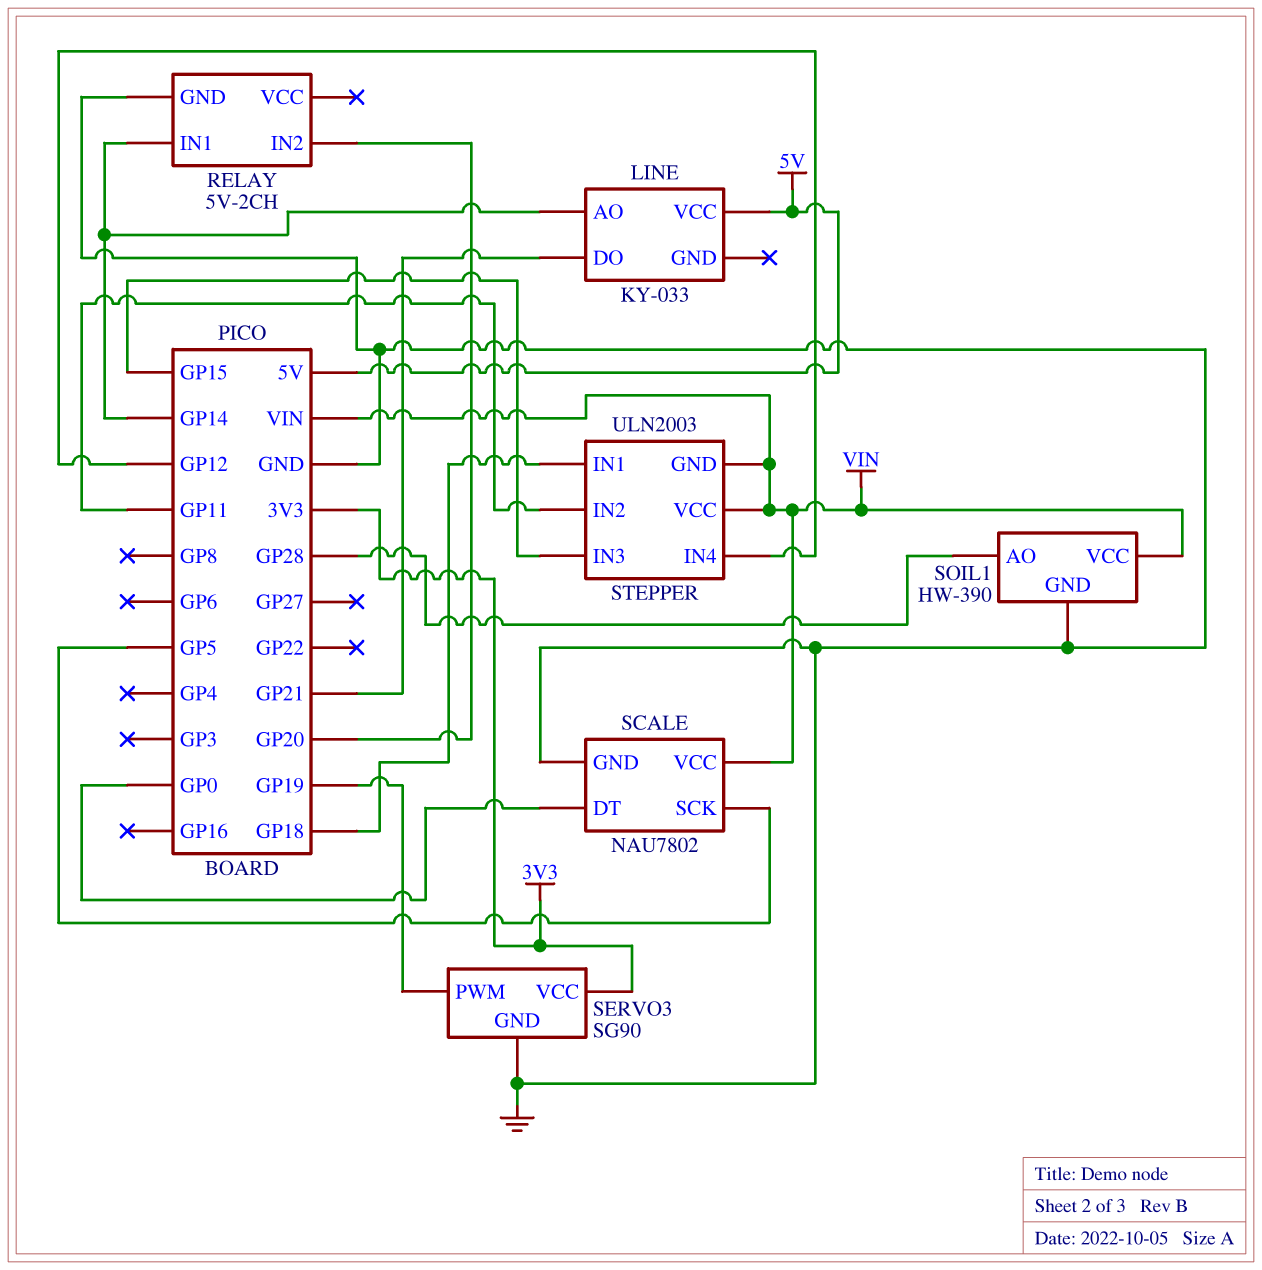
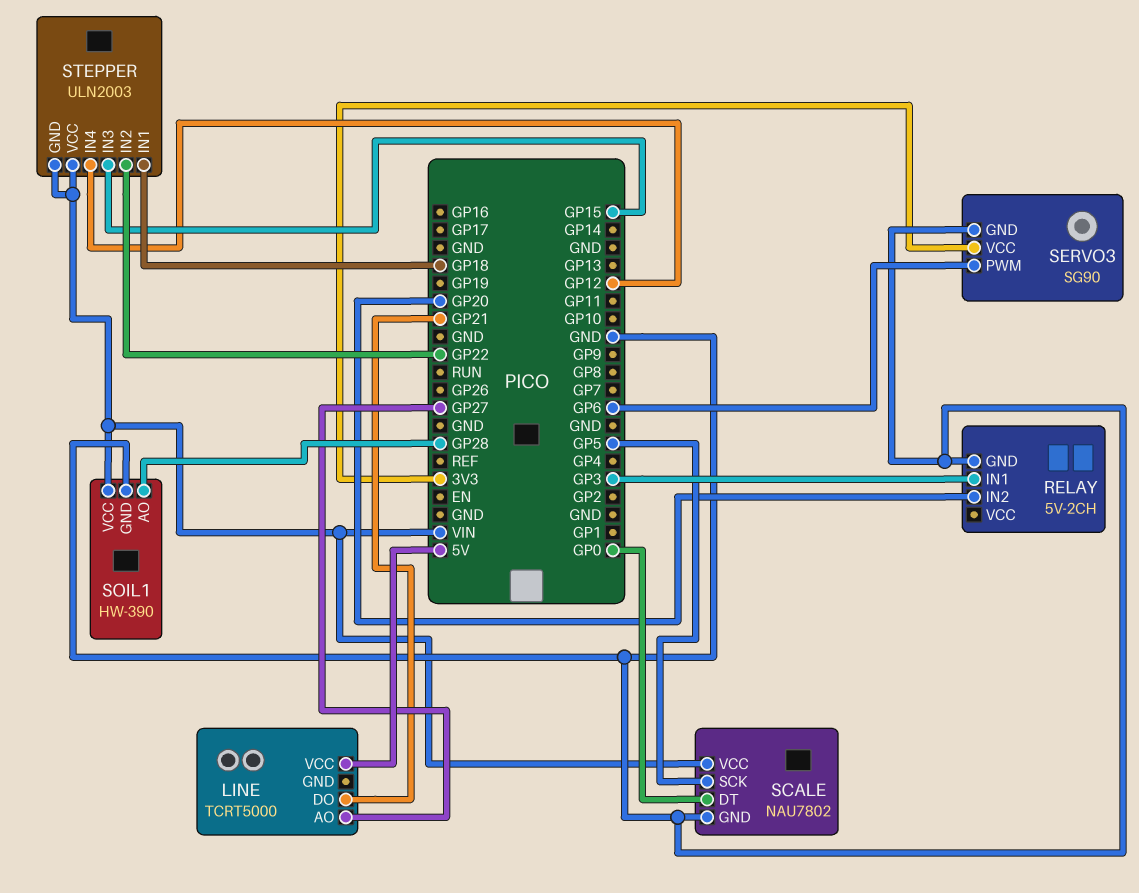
LINE: KY-033 -> TCRT5000
LINE pin AO: GP14 -> GP27
RELAY pin IN1: GP14 -> GP3
SERVO3 pin PWM: GP19 -> GP6
STEPPER pin IN2: GP11 -> GP22

